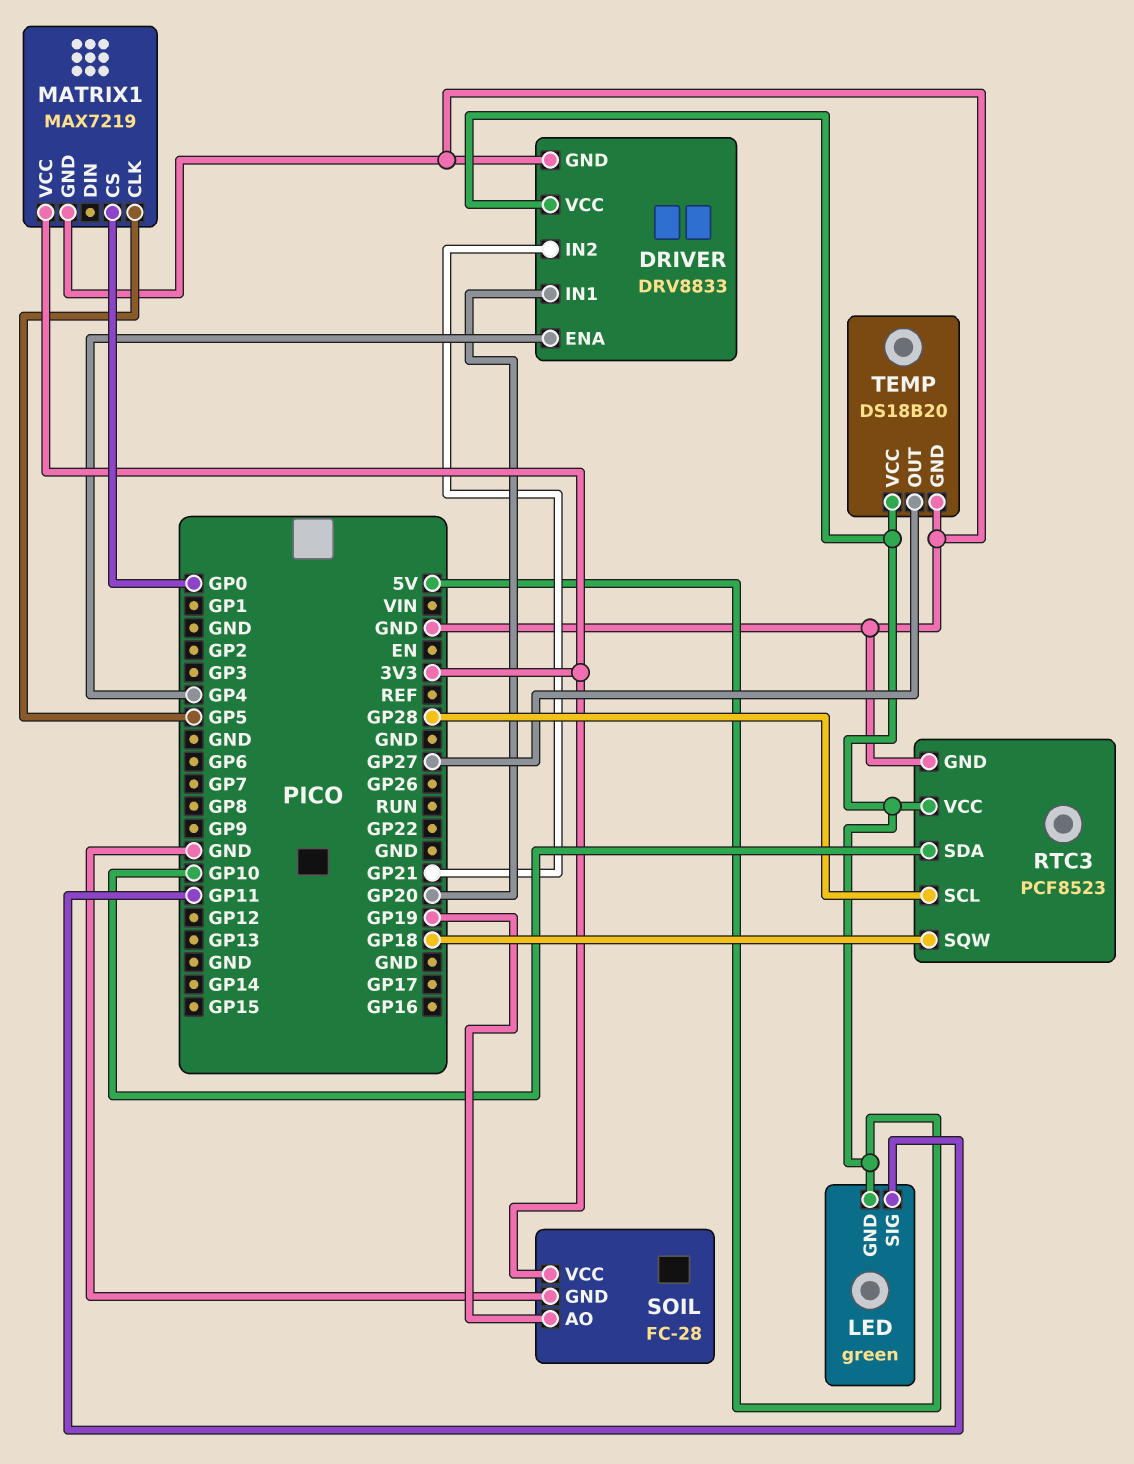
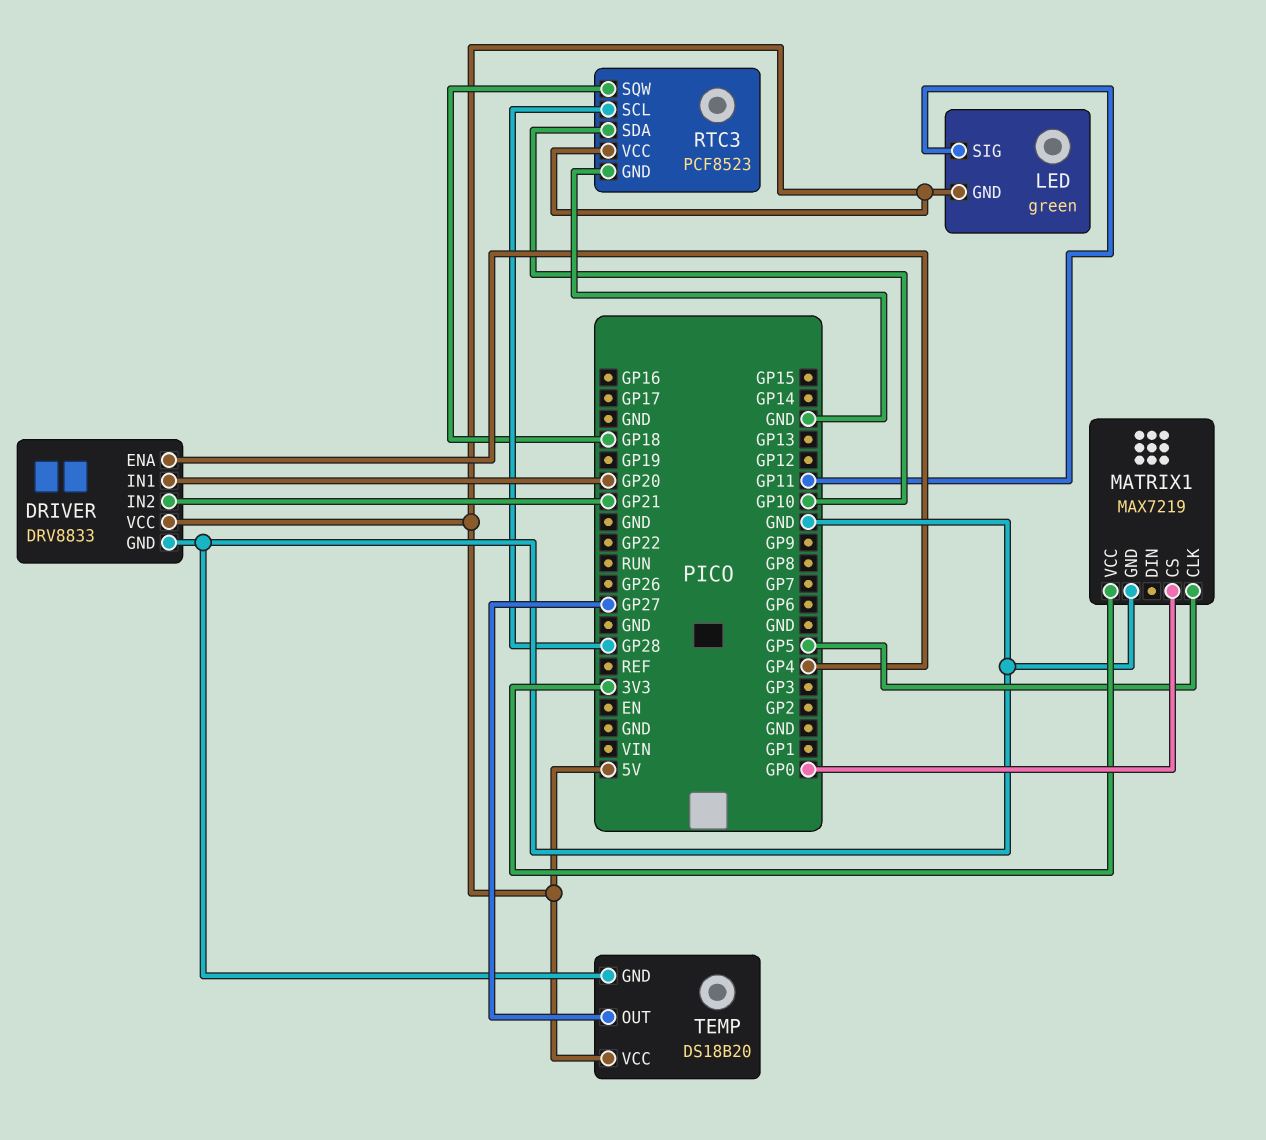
SOIL: FC-28 -> none
SOIL pin AO: GP19 -> none
SOIL pin GND: GND -> none
SOIL pin VCC: 3V3 -> none

